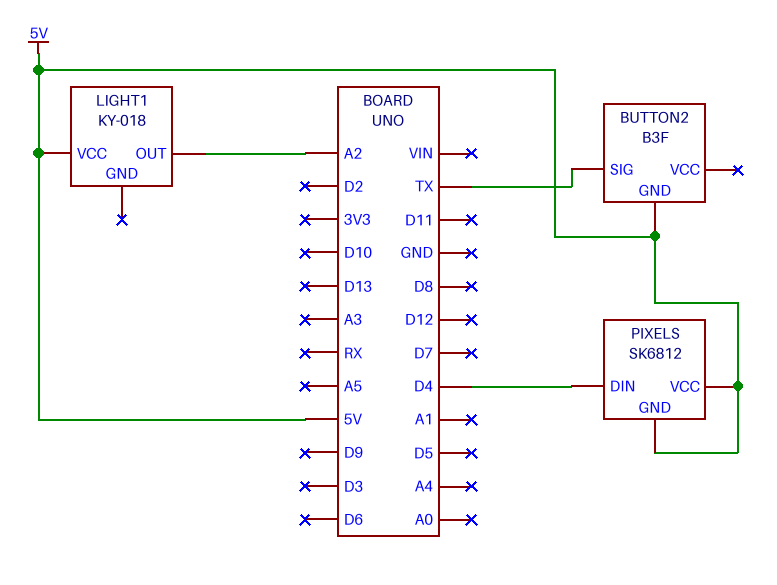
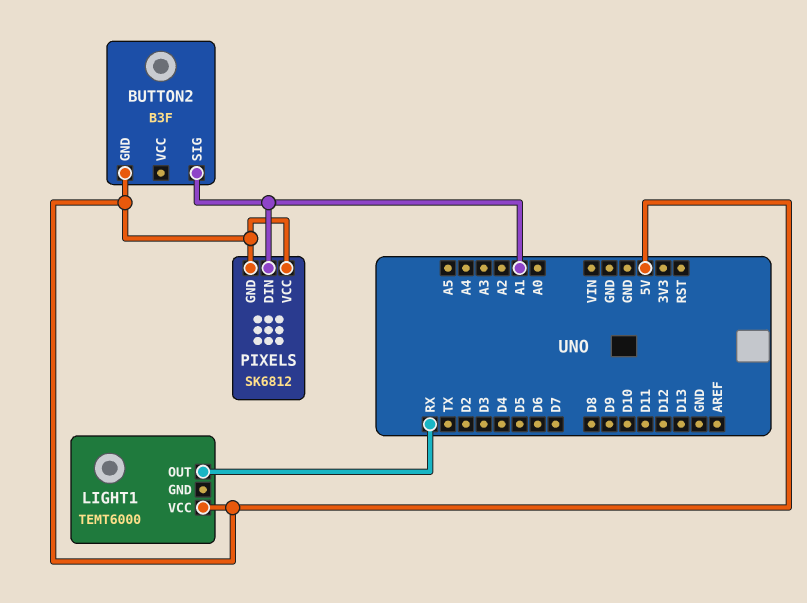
BUTTON2 pin SIG: TX -> A1
LIGHT1: KY-018 -> TEMT6000
LIGHT1 pin OUT: A2 -> RX
PIXELS pin DIN: D4 -> A1

